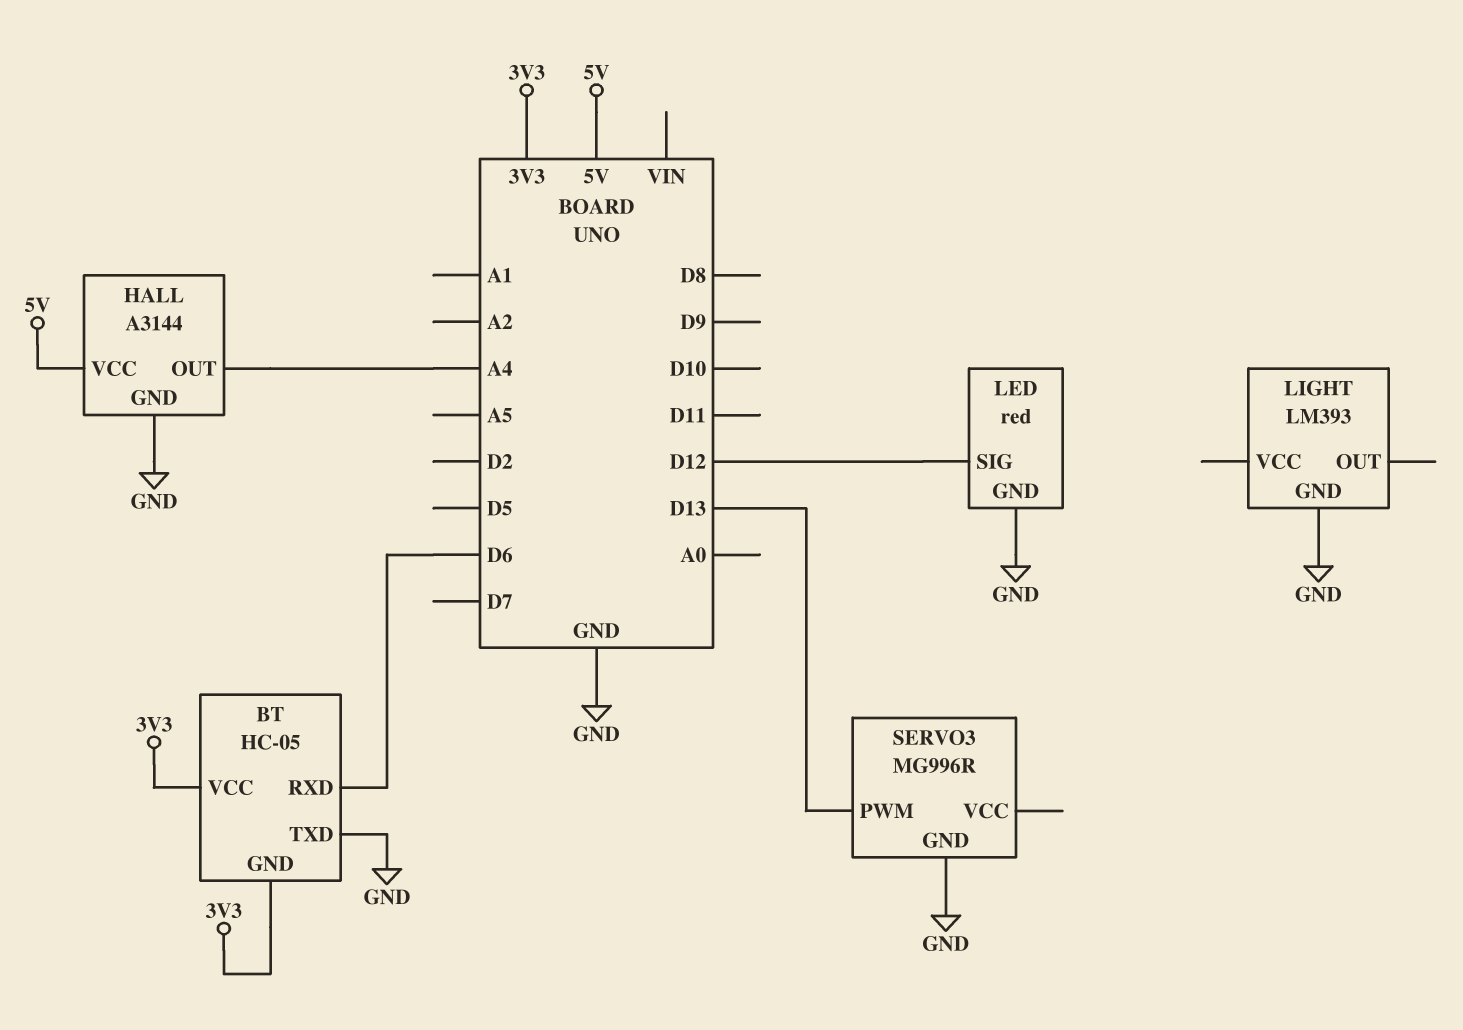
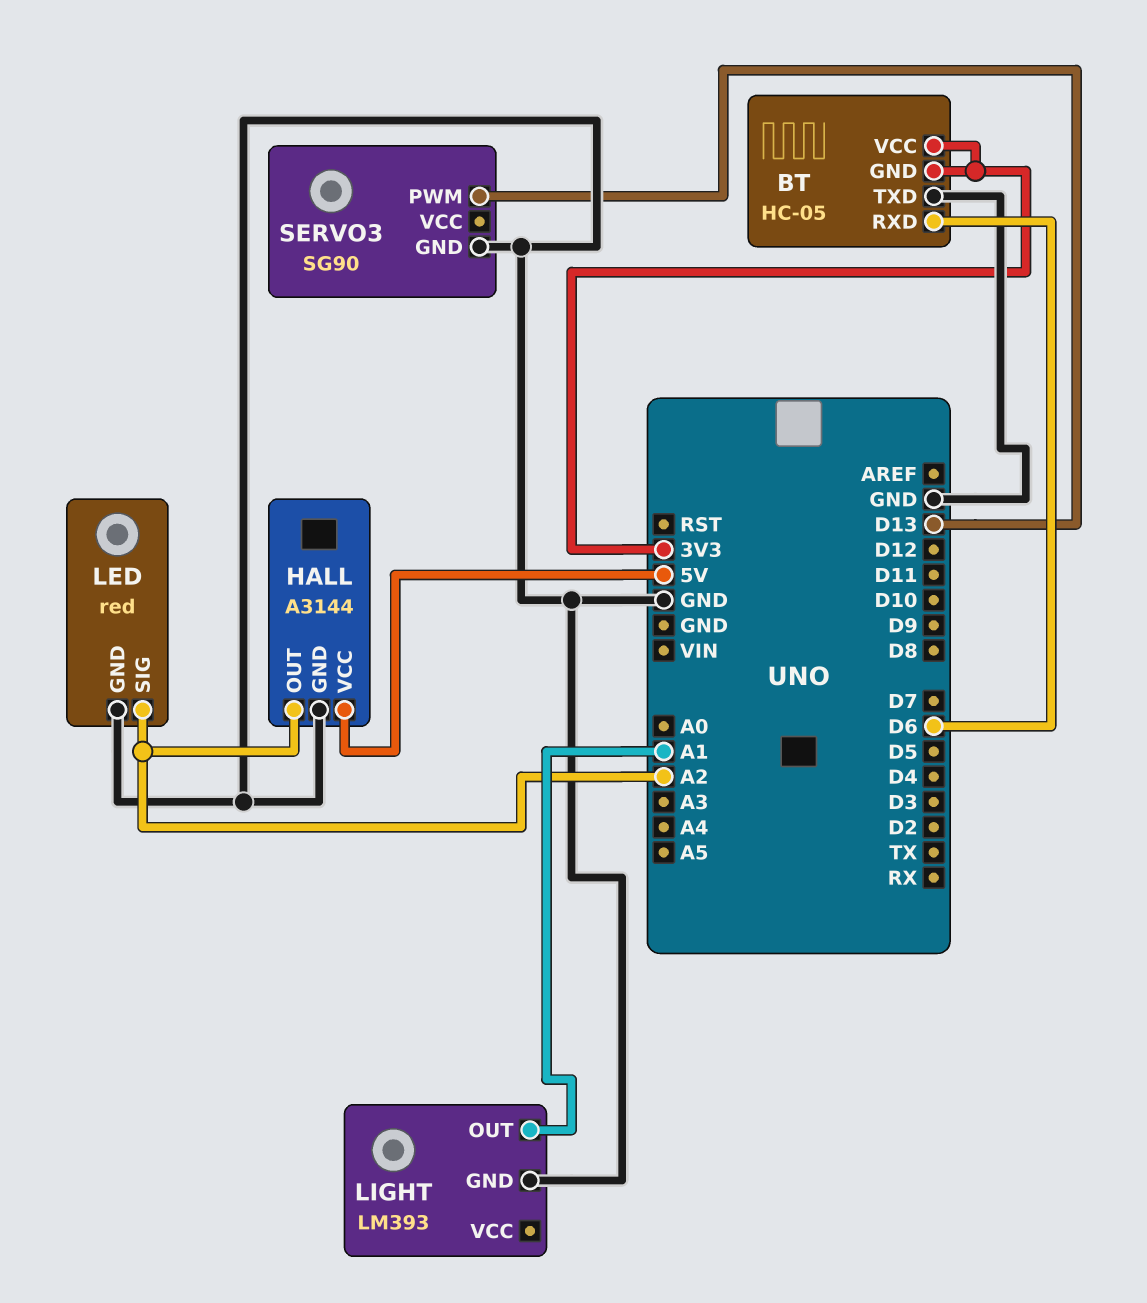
HALL pin OUT: A4 -> A2
LED pin SIG: D12 -> A2
LIGHT pin OUT: none -> A1
SERVO3: MG996R -> SG90

